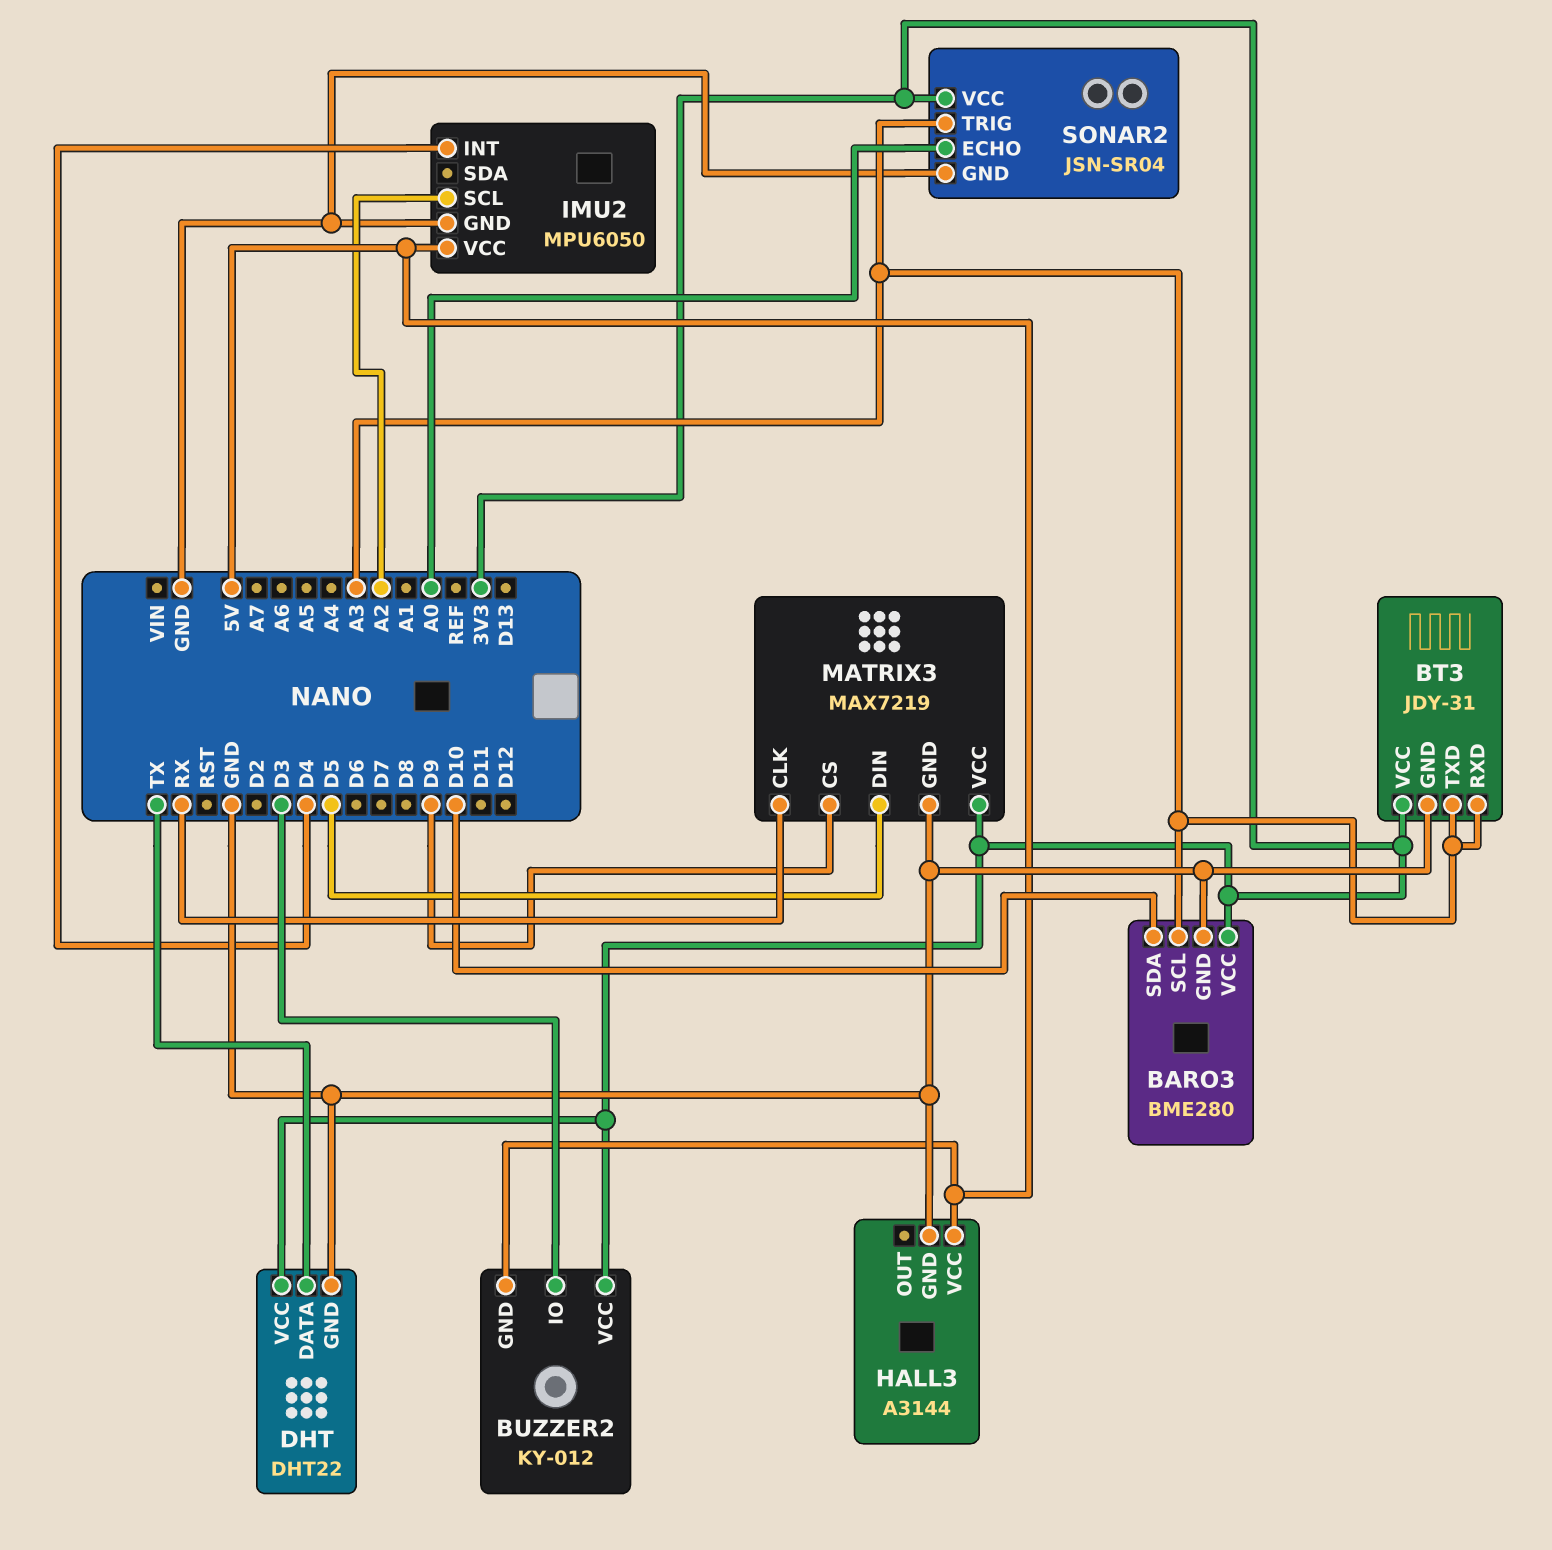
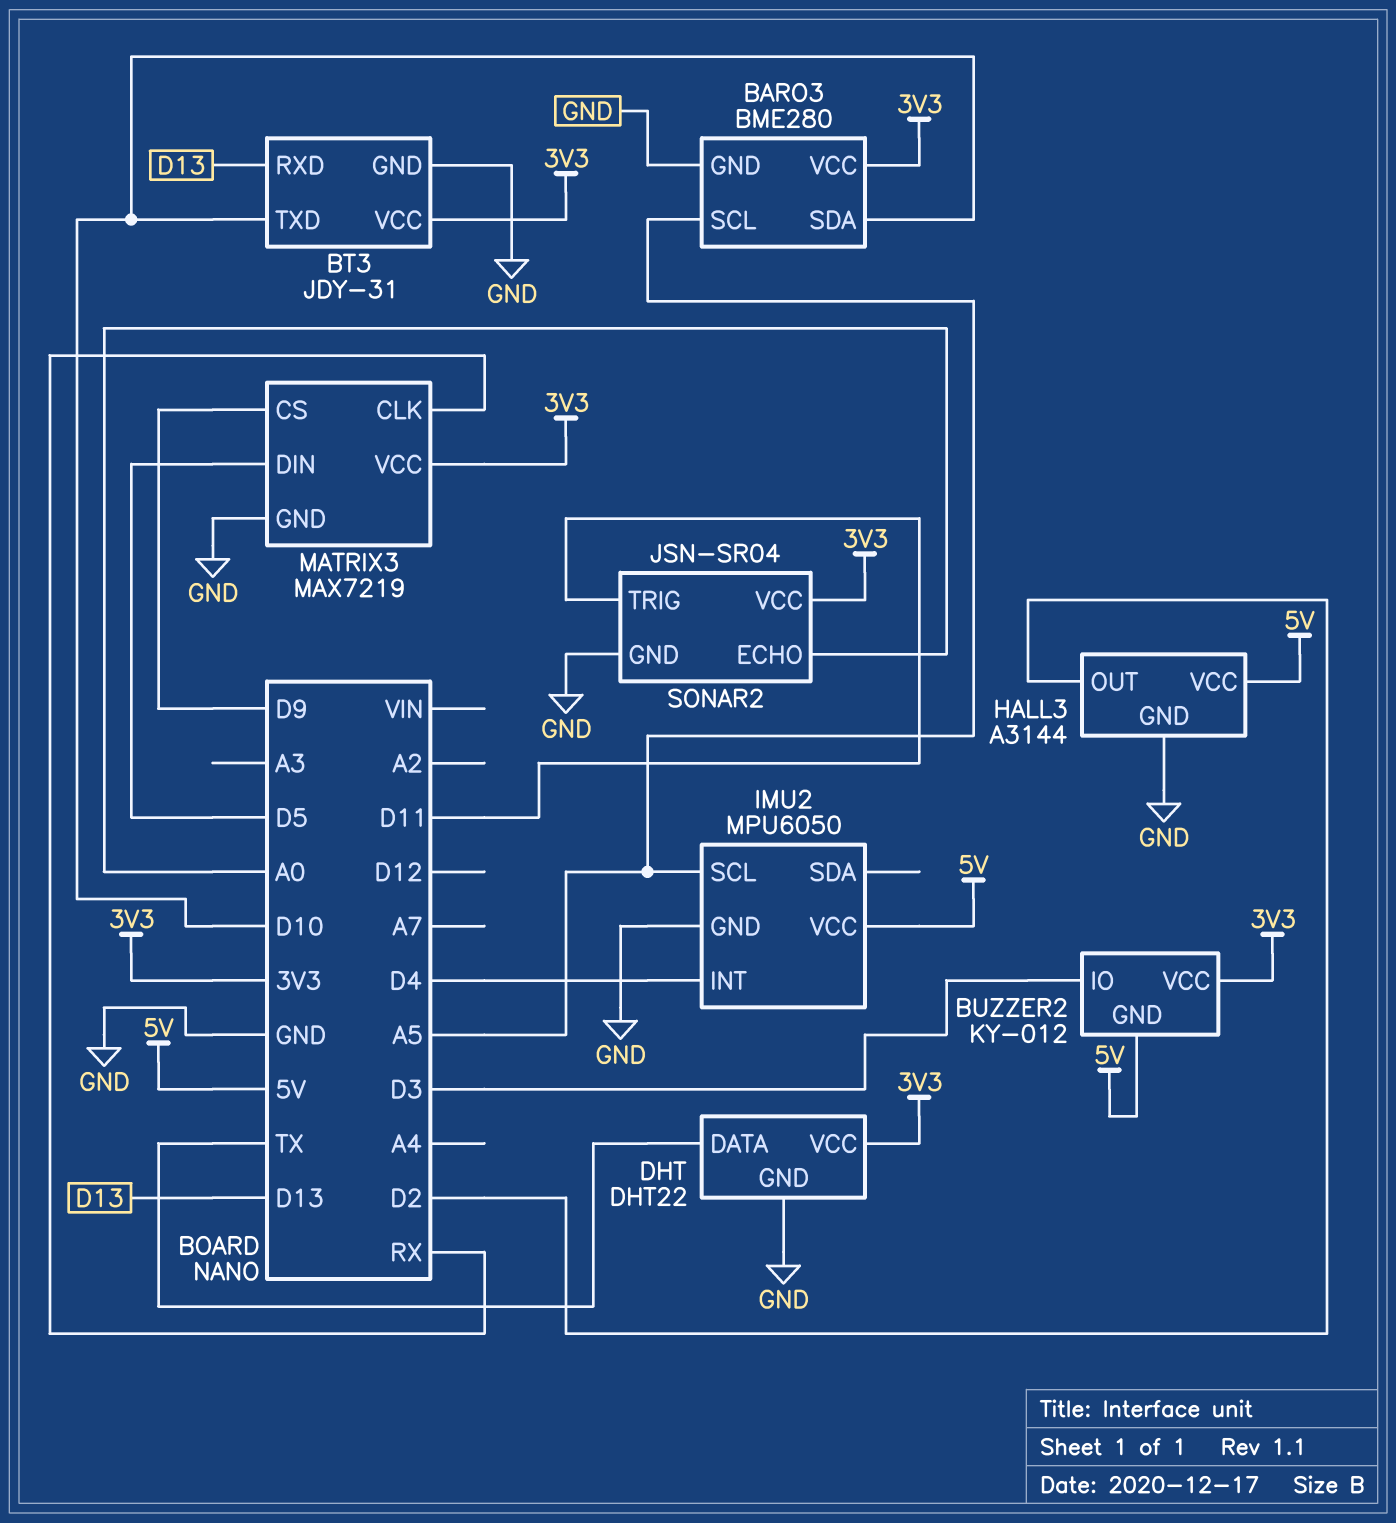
BARO3 pin SCL: A3 -> A5
BT3 pin RXD: A3 -> D13
BT3 pin TXD: A3 -> D10
HALL3 pin OUT: none -> D2
IMU2 pin SCL: A2 -> A5
SONAR2 pin TRIG: A3 -> D11

